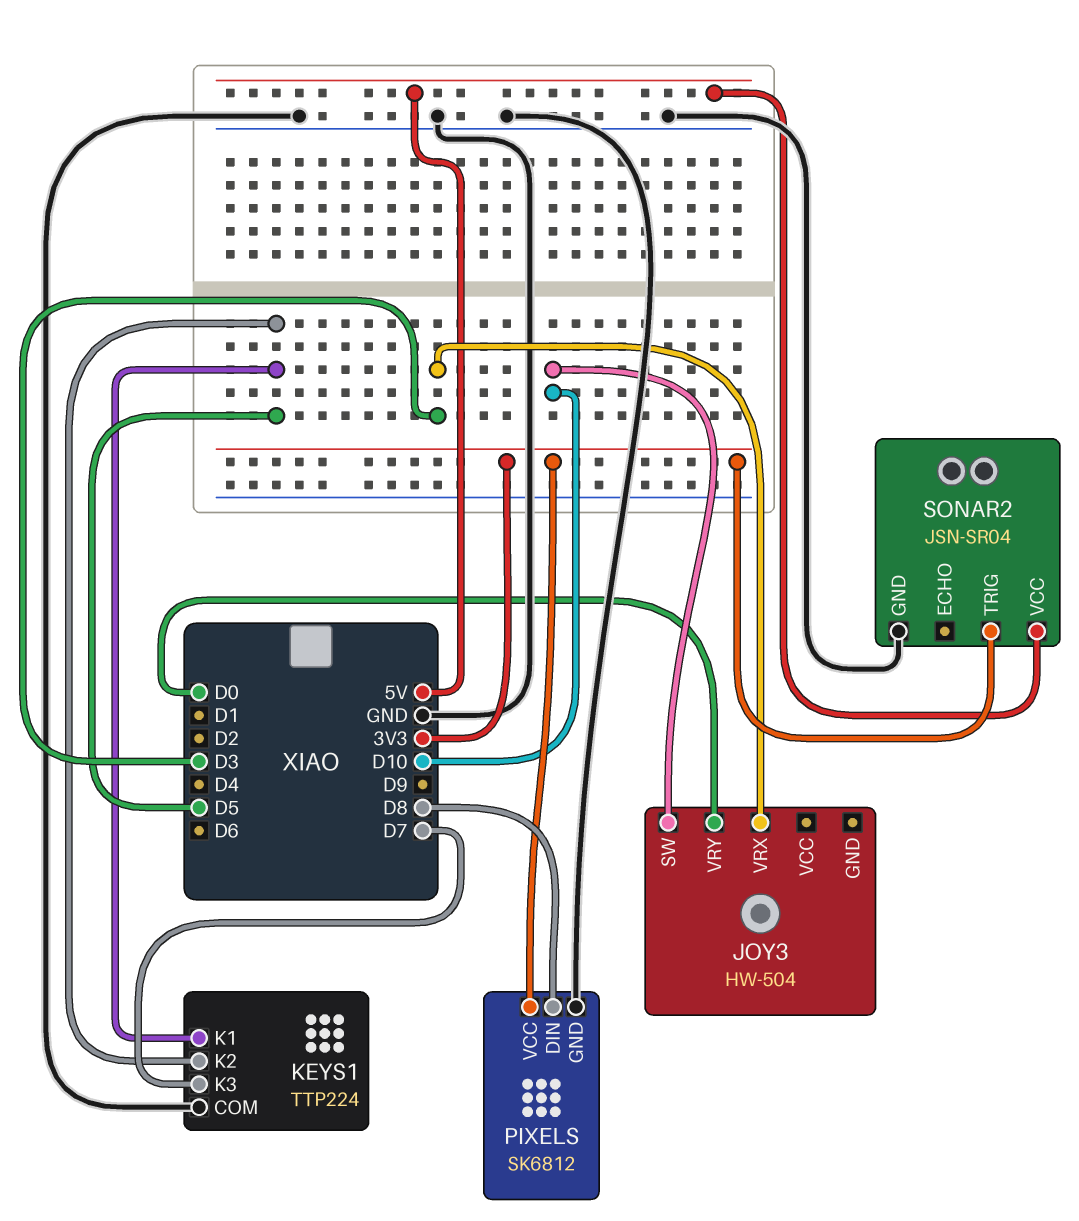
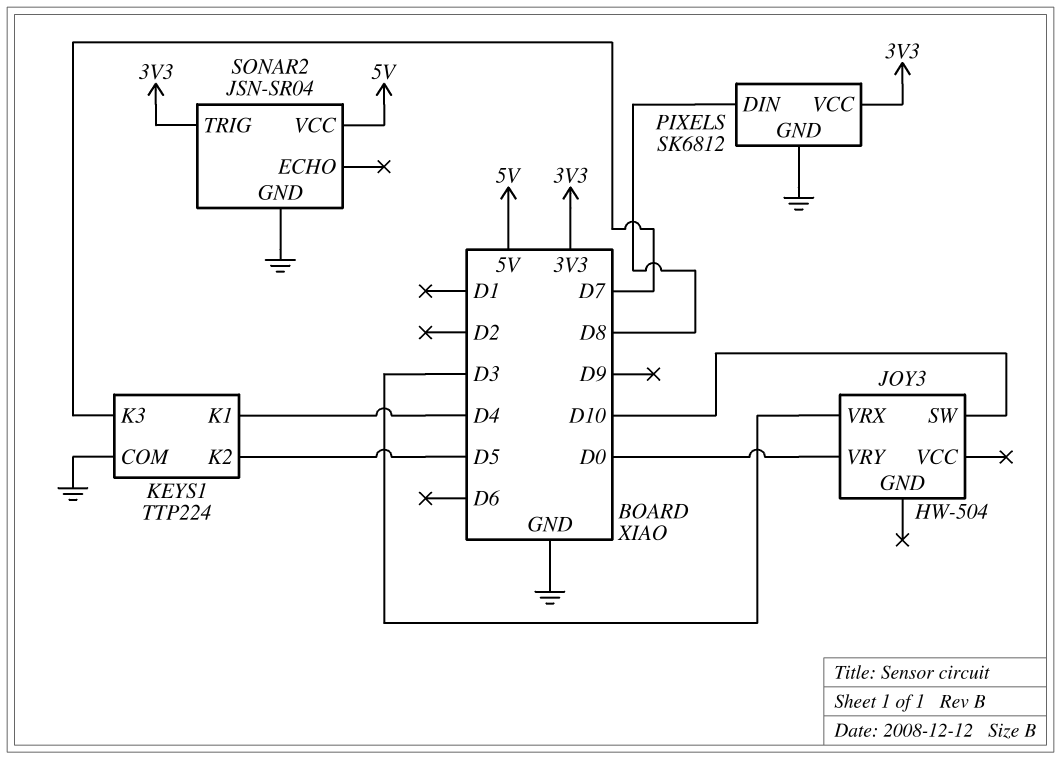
KEYS1 pin K1: D5 -> D4

